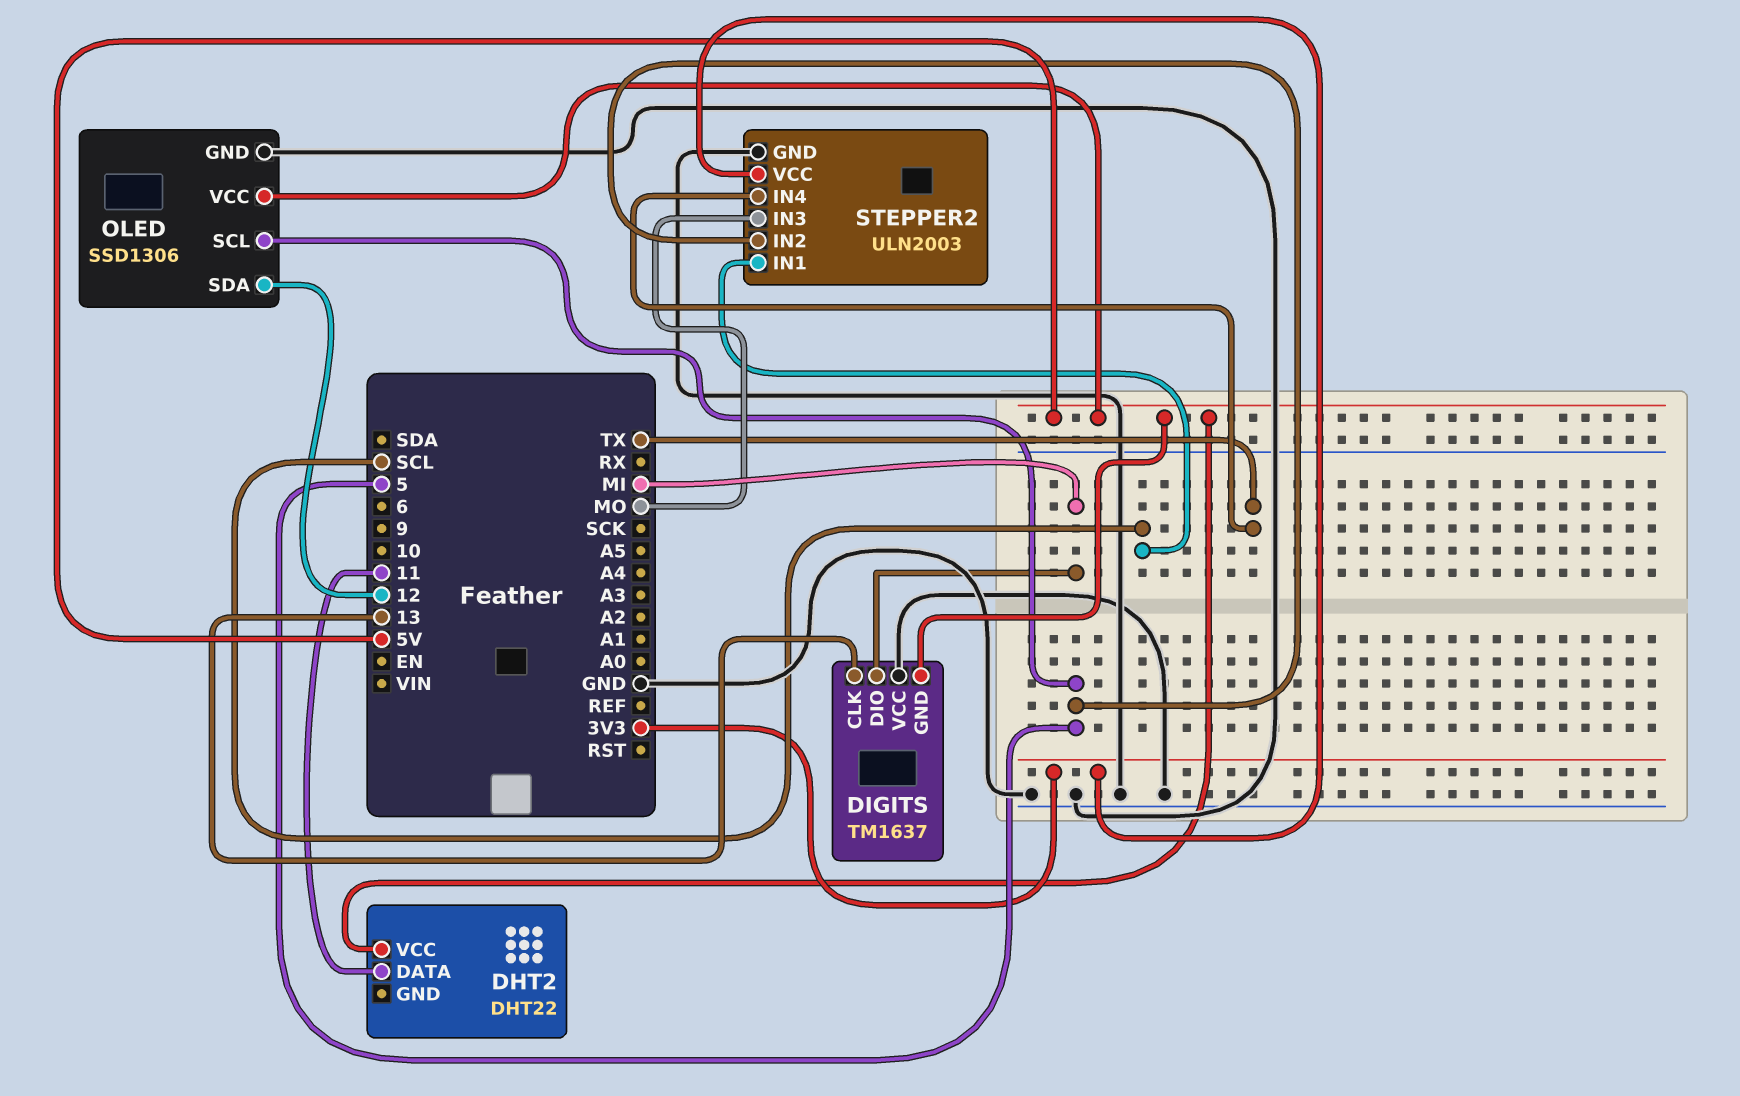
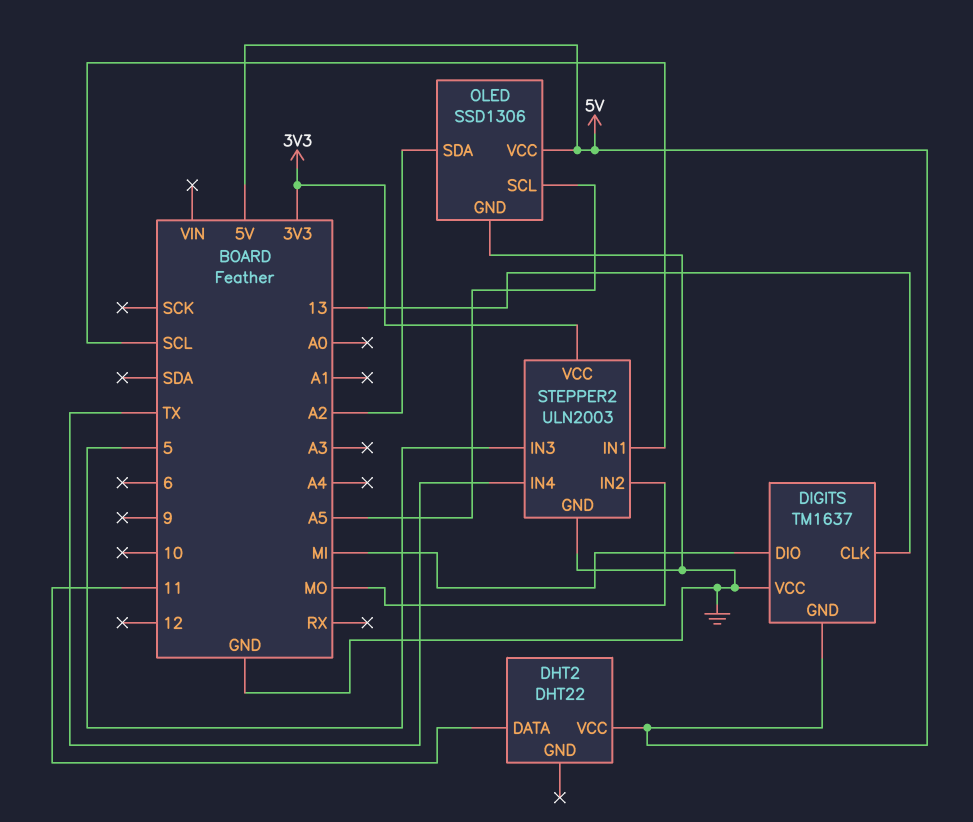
OLED pin SCL: 5 -> A5
OLED pin SDA: 12 -> A2
STEPPER2 pin IN2: 5 -> MO
STEPPER2 pin IN3: MO -> 5

